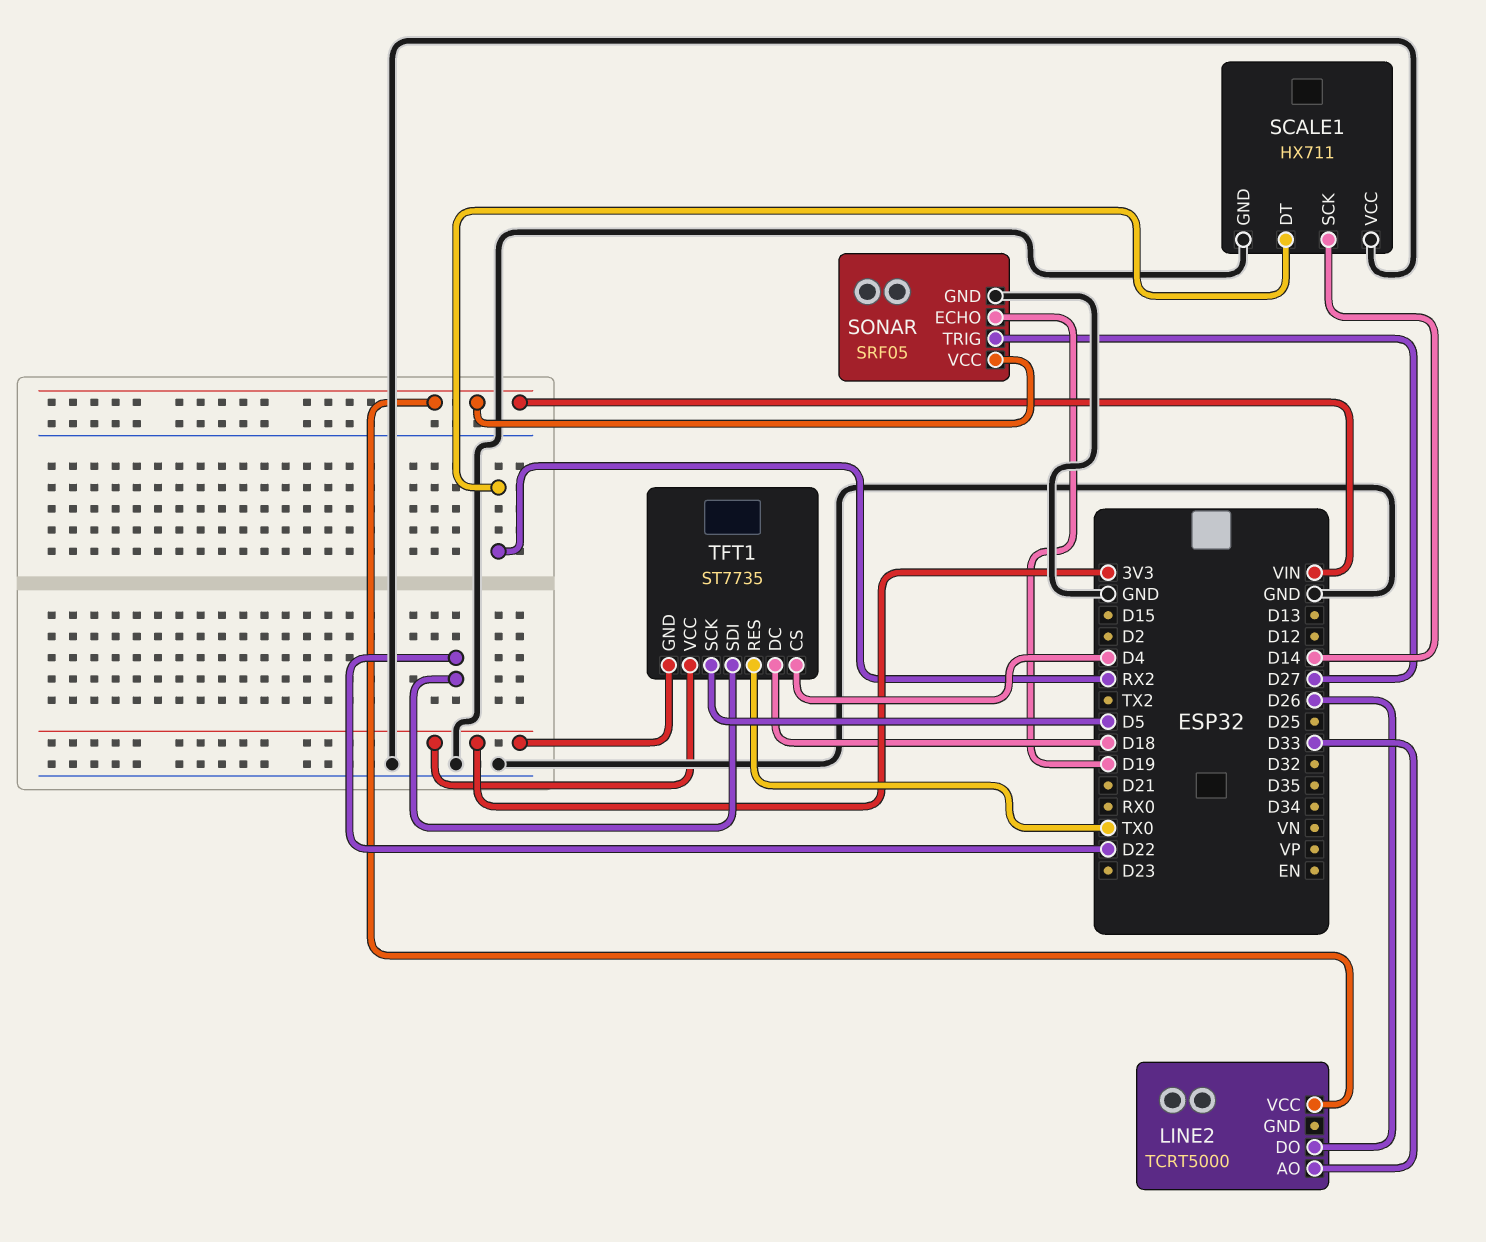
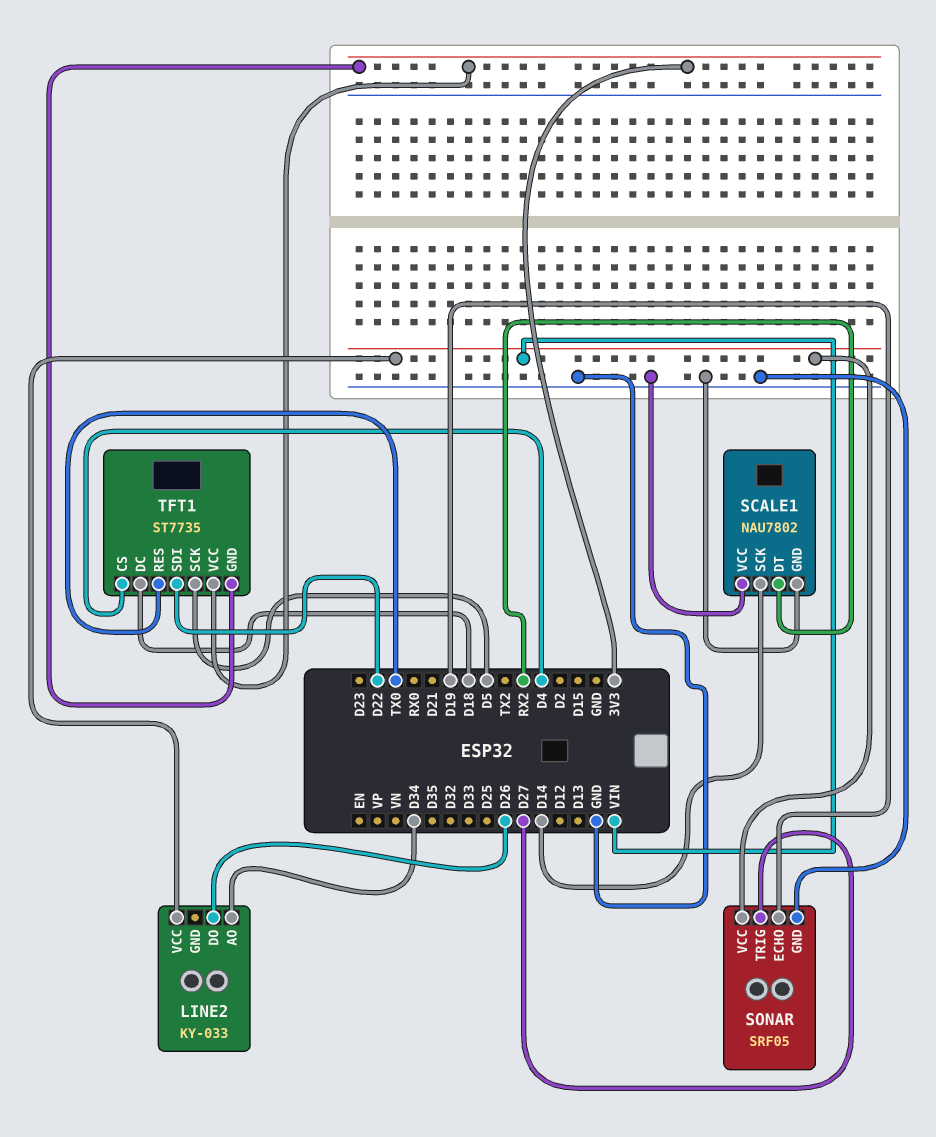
LINE2: TCRT5000 -> KY-033
LINE2 pin AO: D33 -> D34
SCALE1: HX711 -> NAU7802

